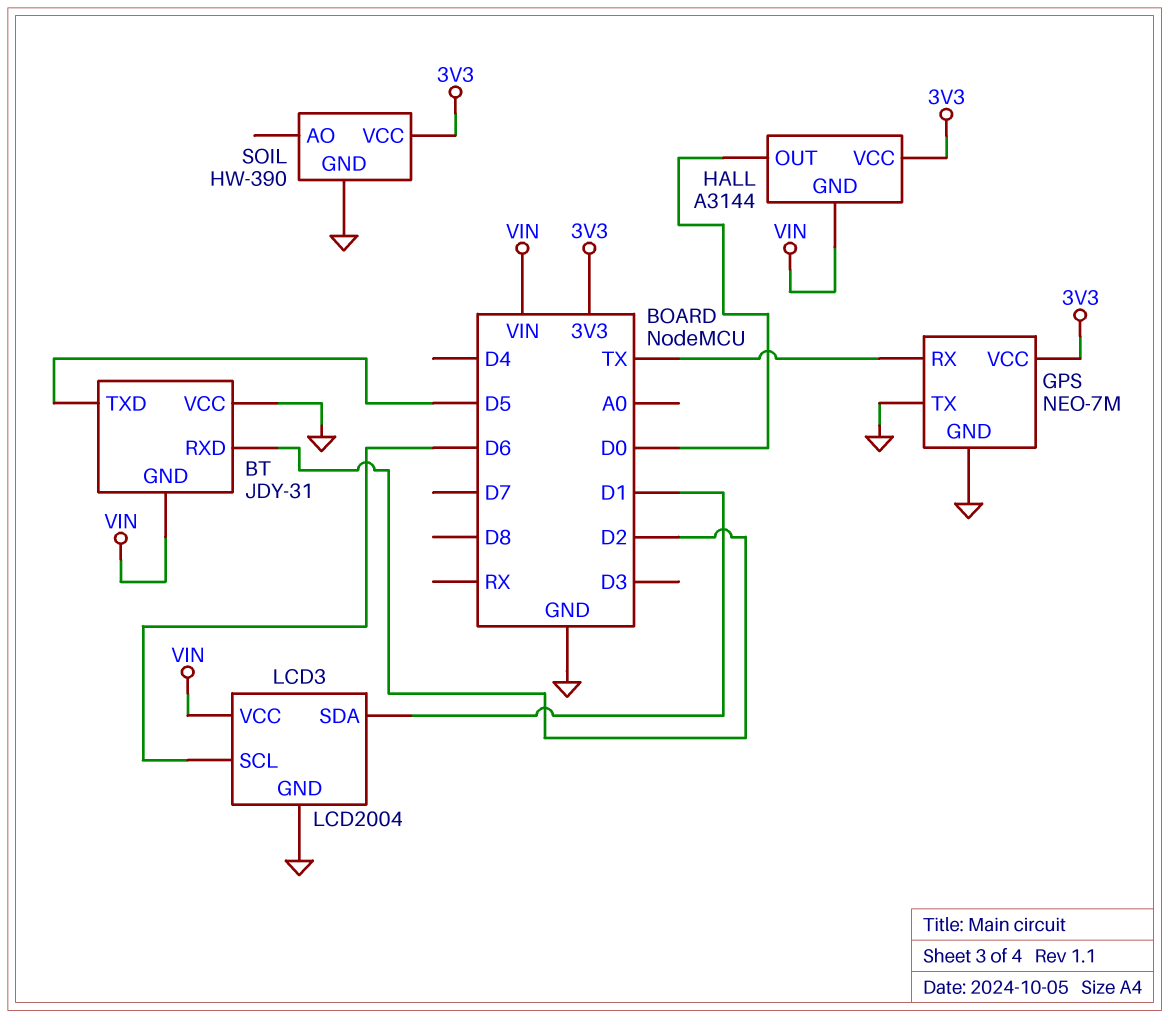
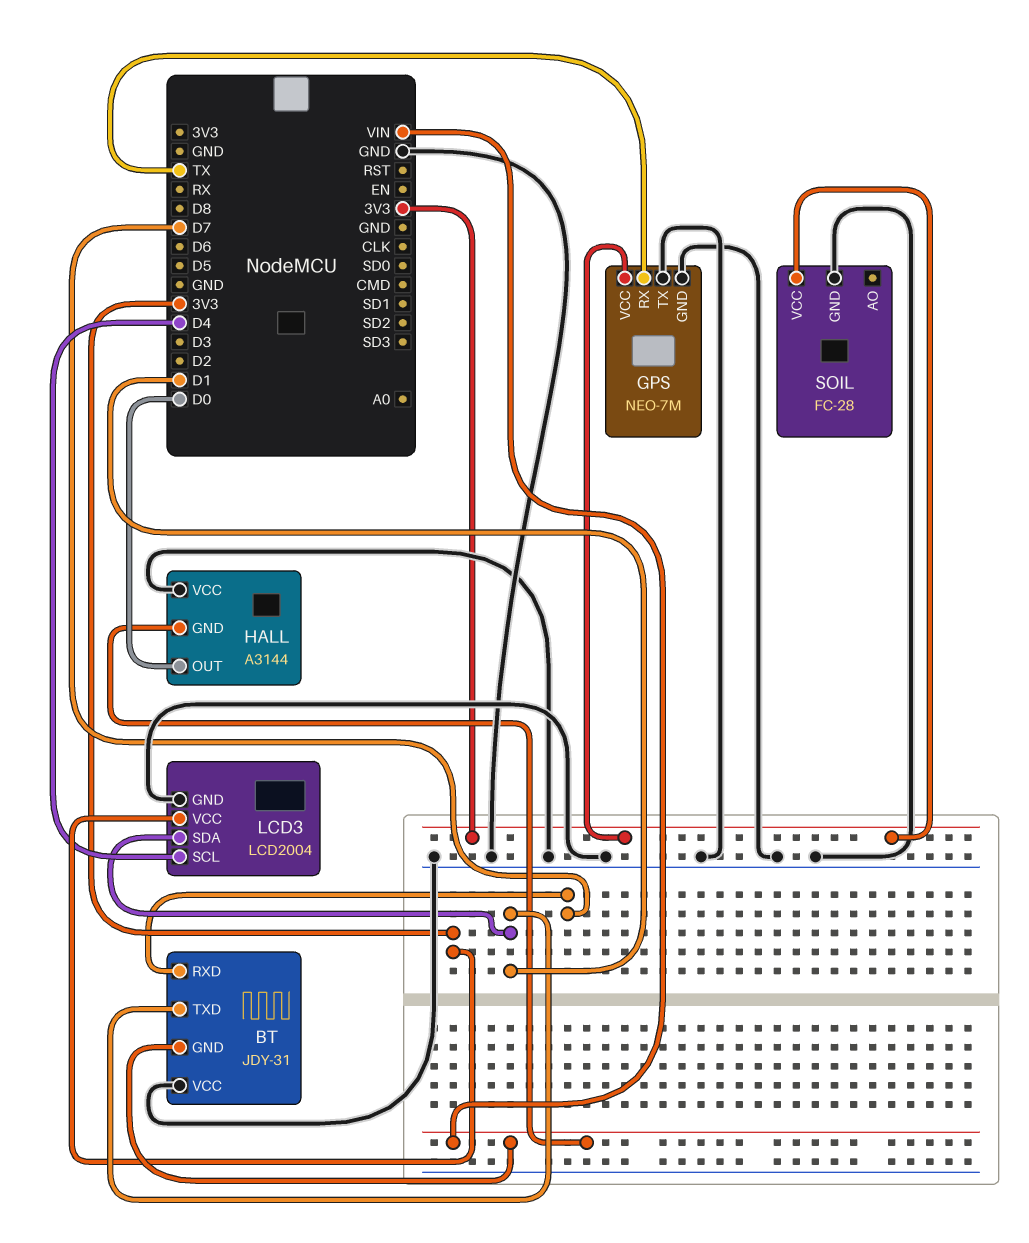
BT pin RXD: D2 -> D7
BT pin TXD: D5 -> D1
HALL pin VCC: 3V3 -> GND
LCD3 pin SCL: D6 -> D4
LCD3 pin VCC: VIN -> 3V3
SOIL: HW-390 -> FC-28

